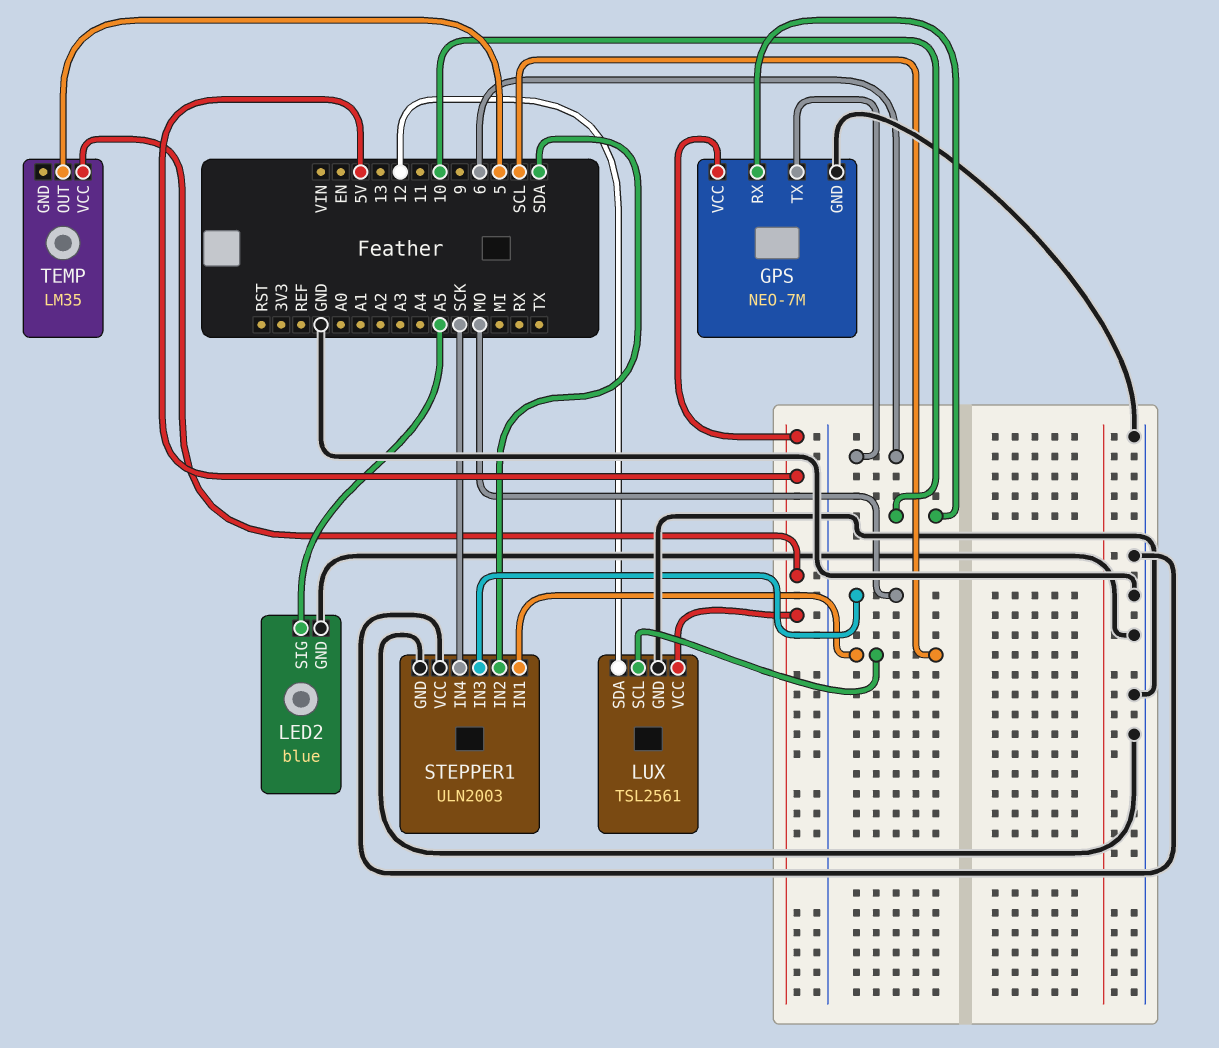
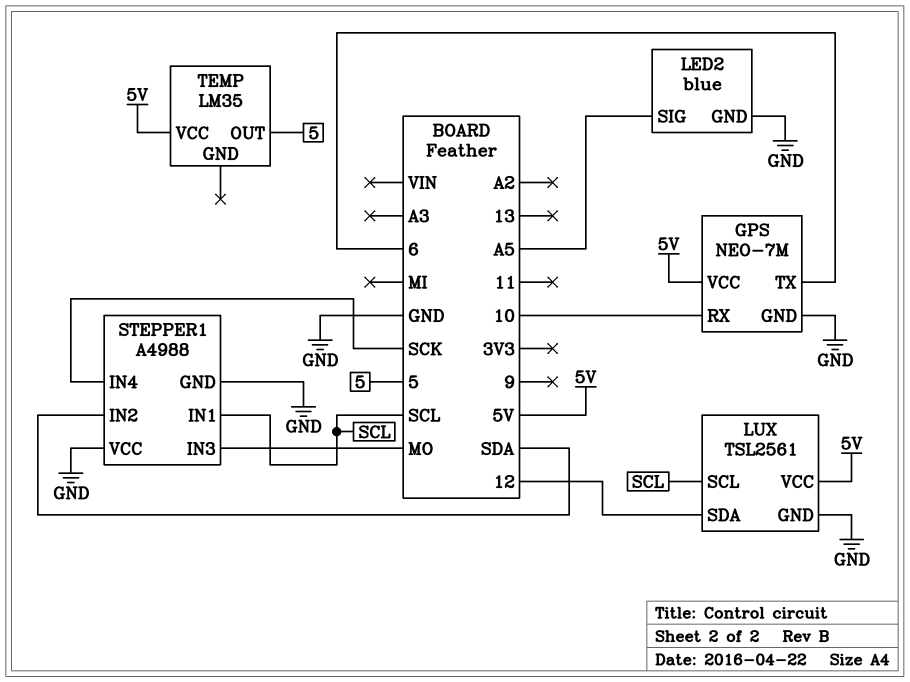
STEPPER1: ULN2003 -> A4988

